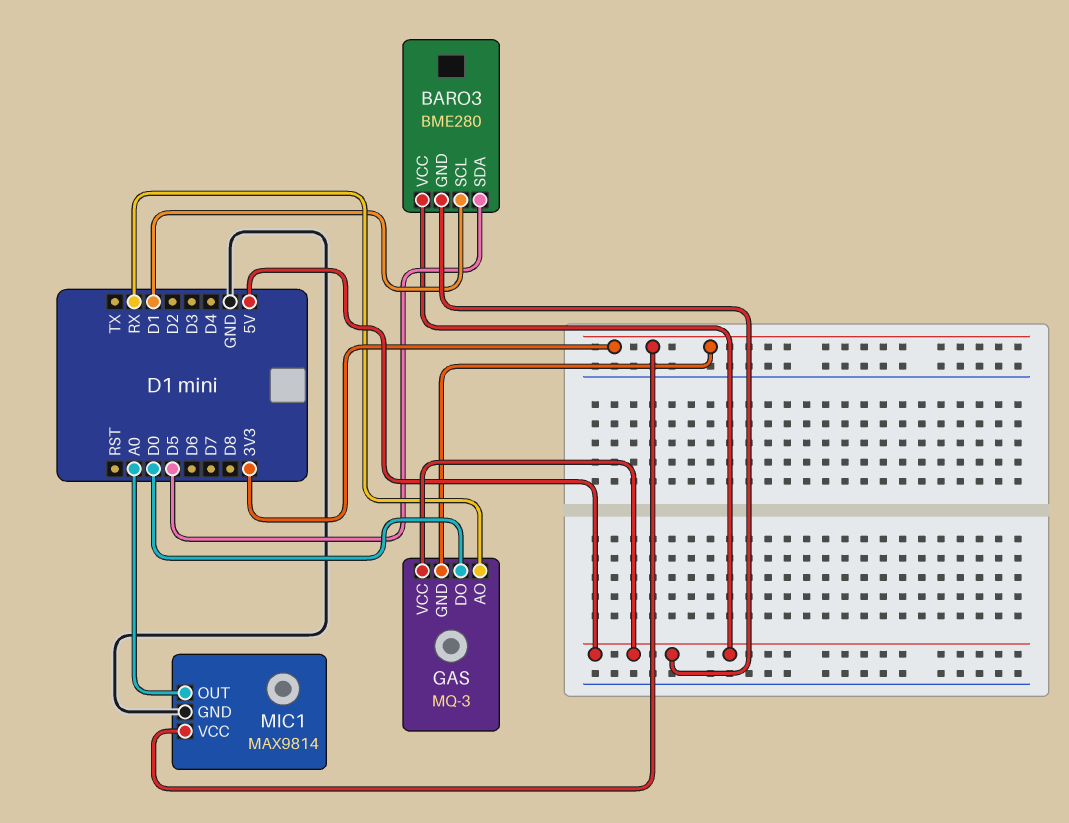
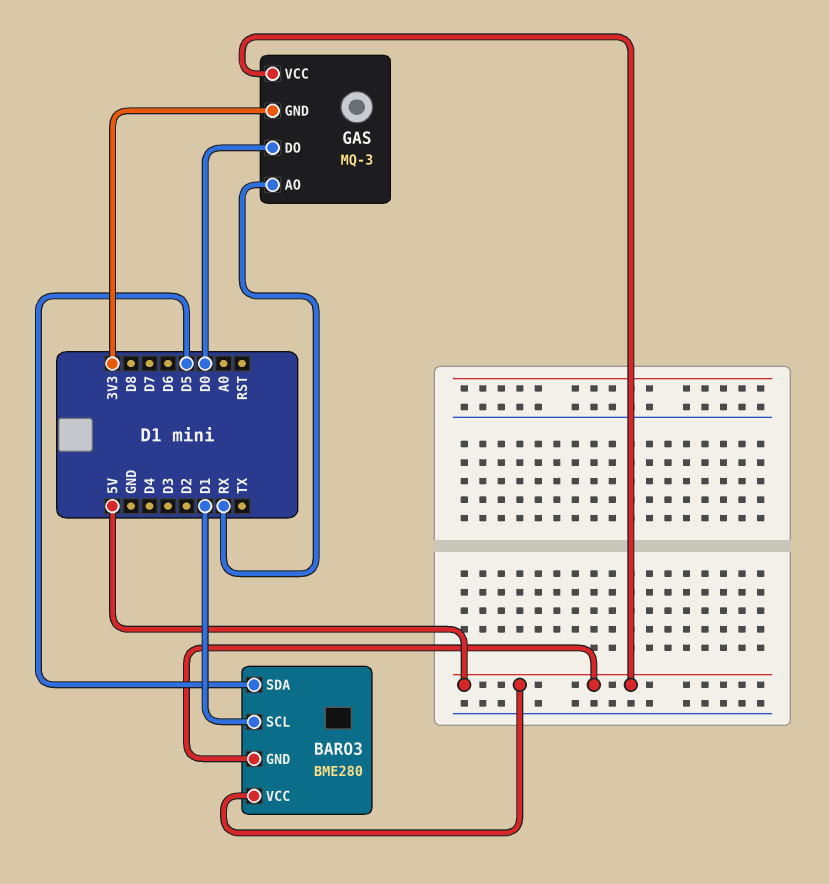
MIC1: MAX9814 -> none
MIC1 pin GND: GND -> none
MIC1 pin OUT: A0 -> none
MIC1 pin VCC: 3V3 -> none

